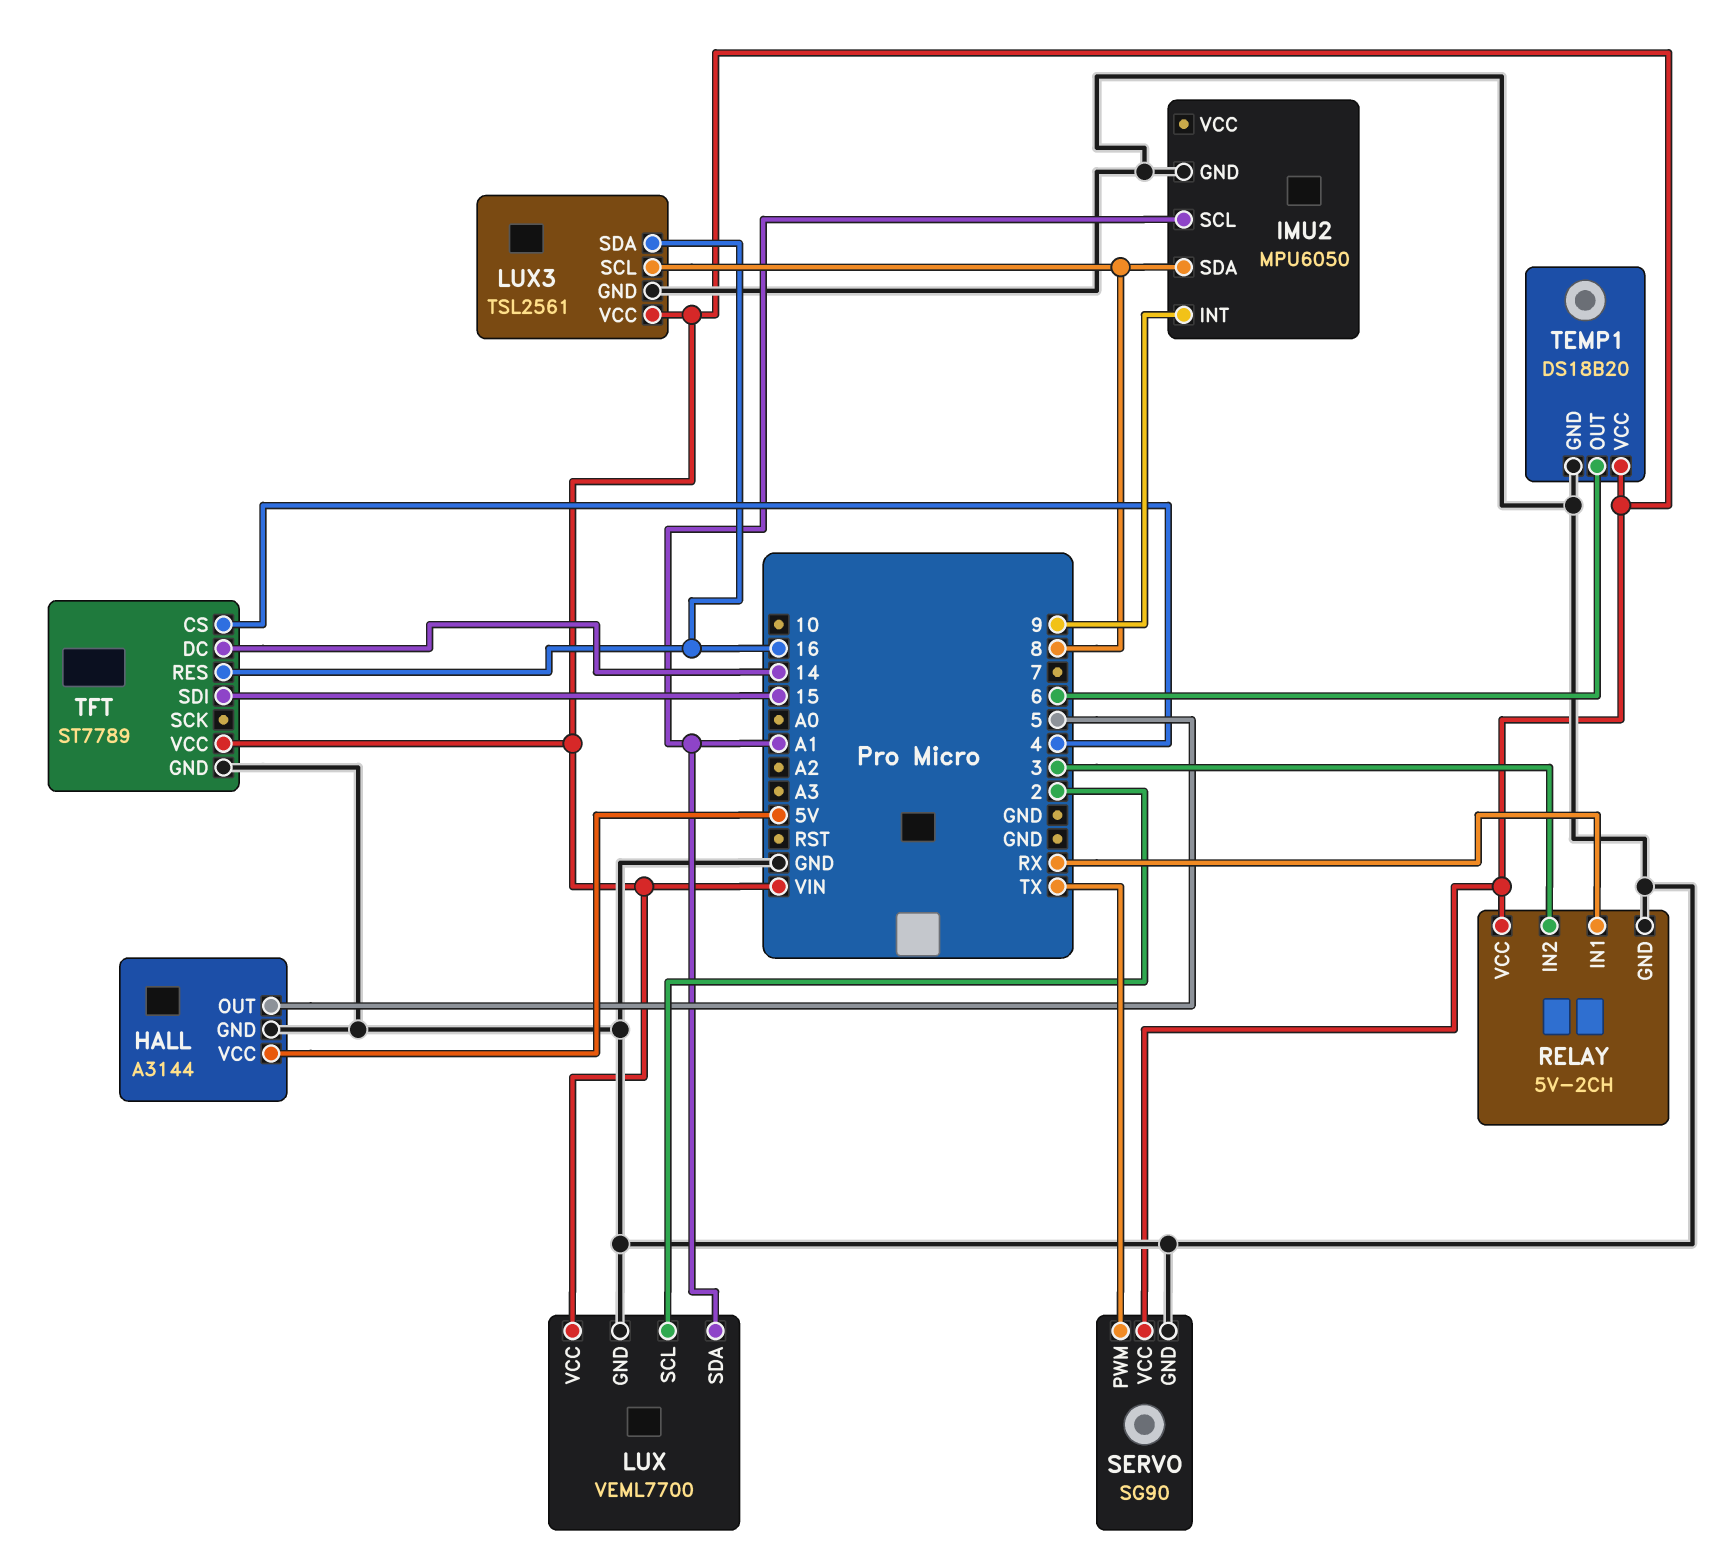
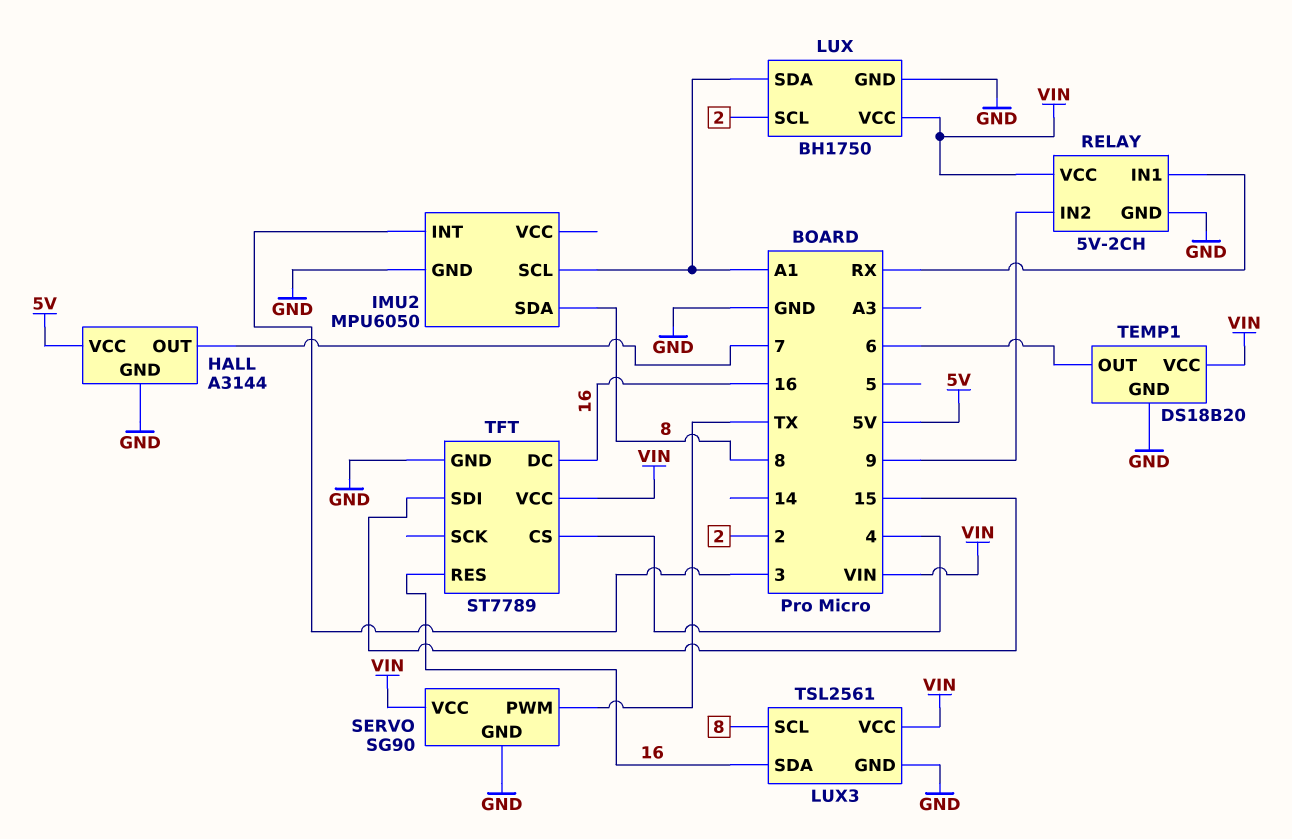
HALL pin OUT: 5 -> 7
IMU2 pin INT: 9 -> 3
LUX: VEML7700 -> BH1750
RELAY pin IN2: 3 -> 9
TFT pin DC: 14 -> 16

